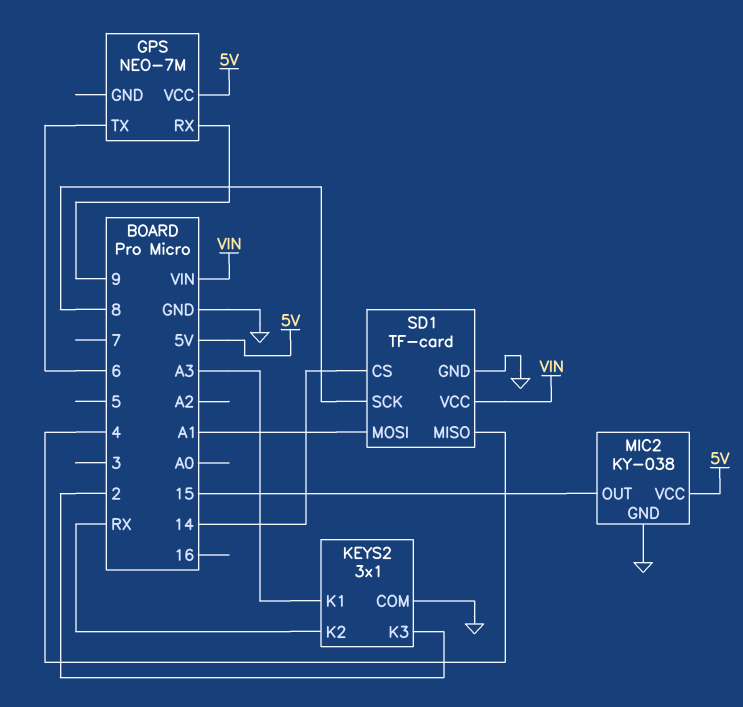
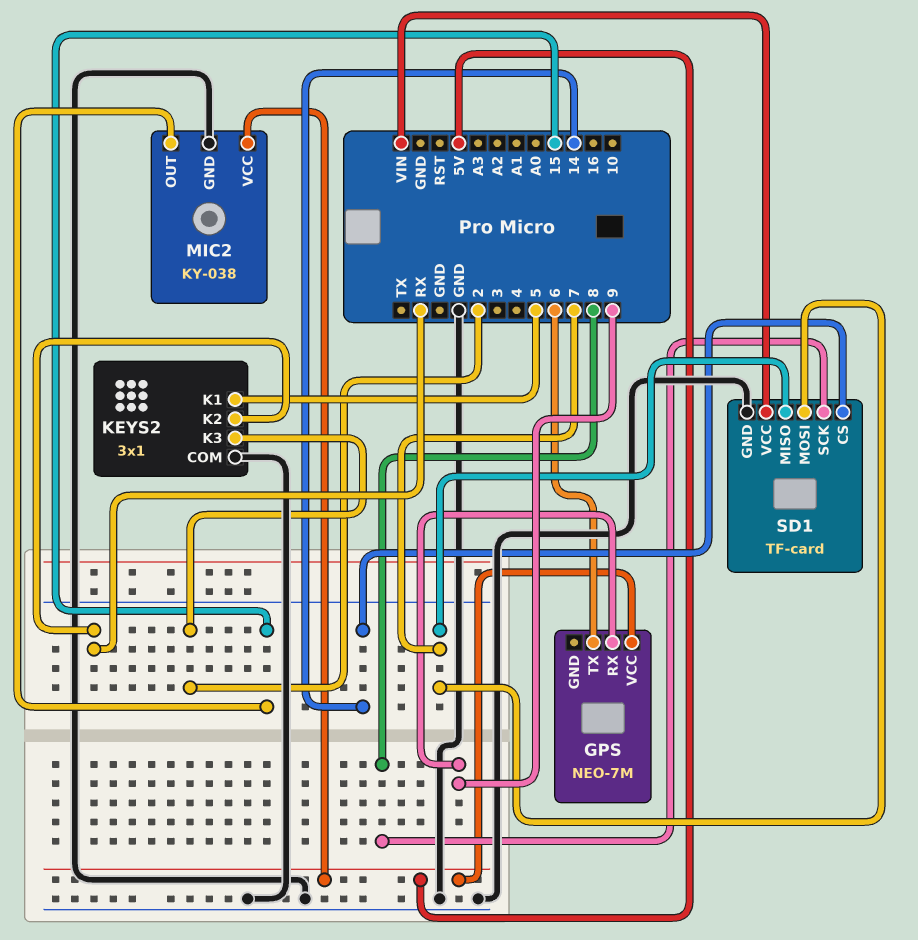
KEYS2 pin K1: A3 -> 5
SD1 pin MISO: 4 -> 7
SD1 pin MOSI: A1 -> 7

